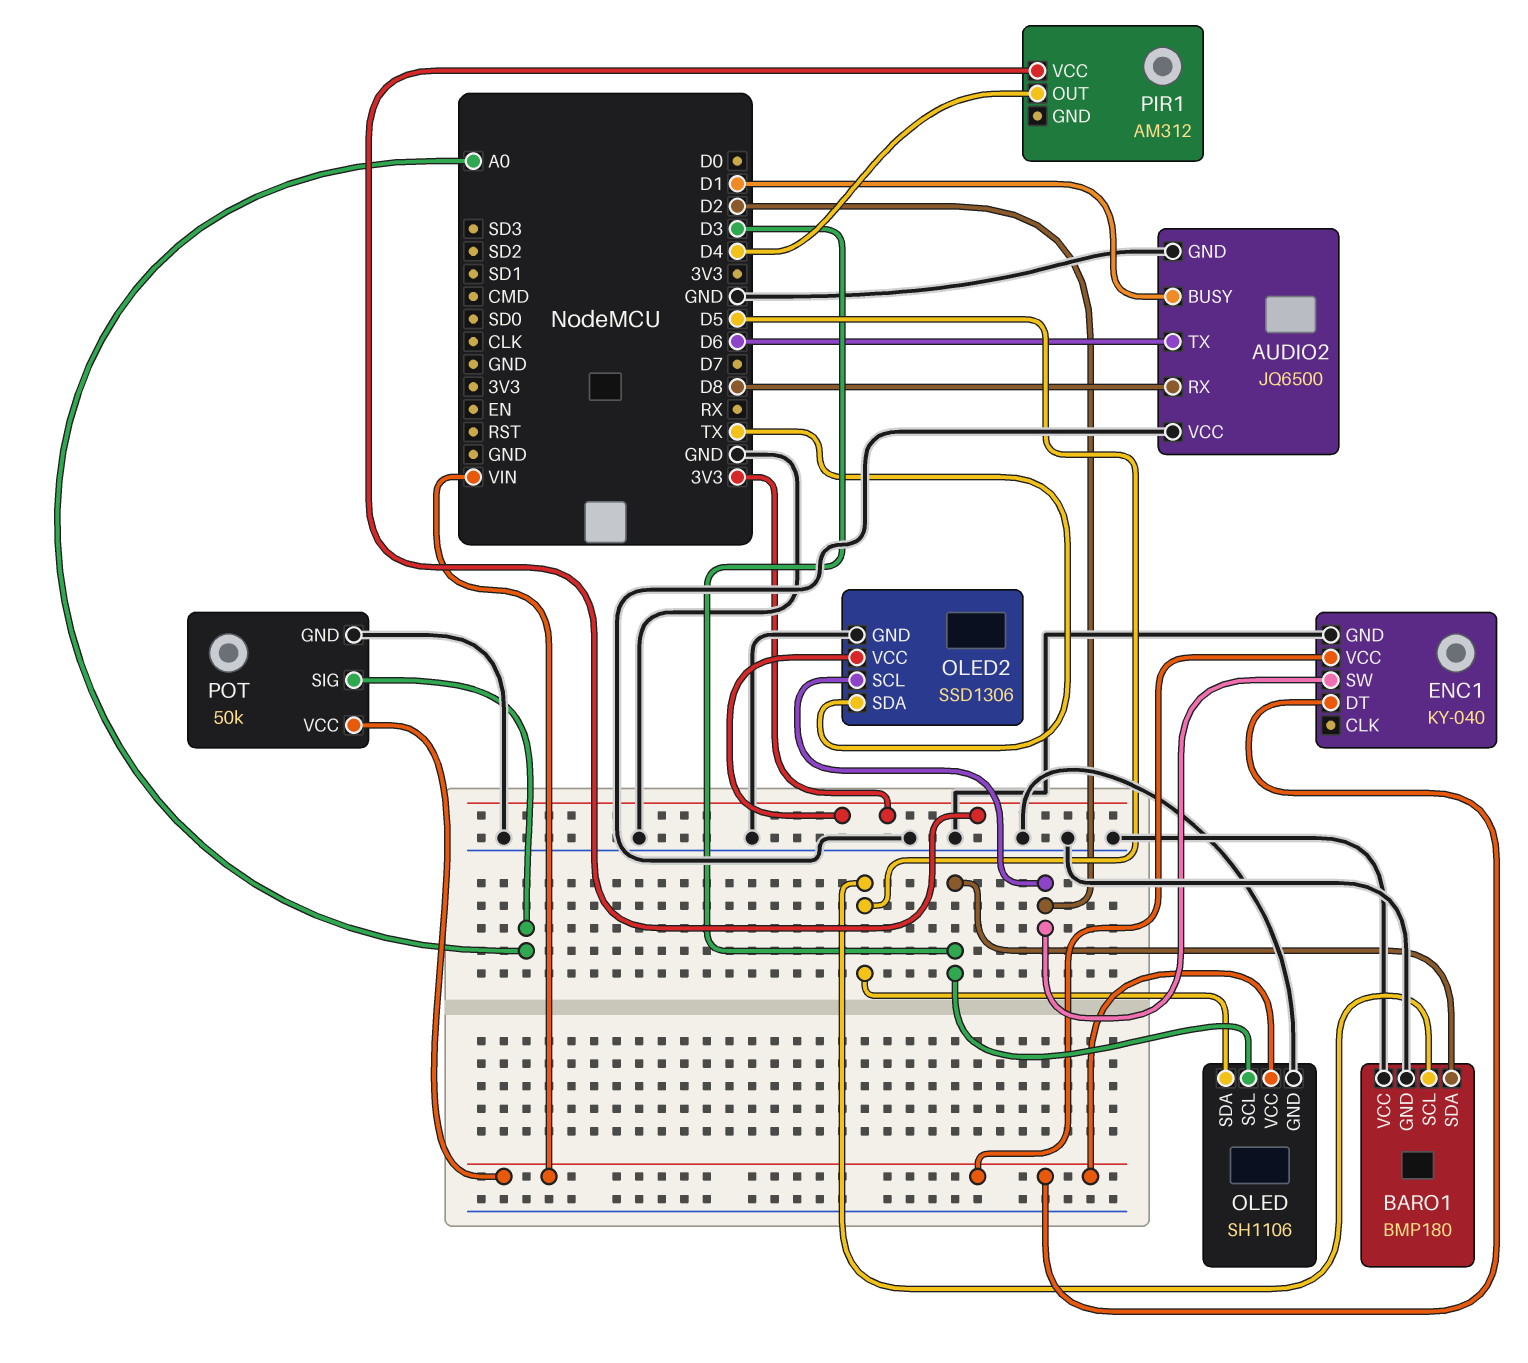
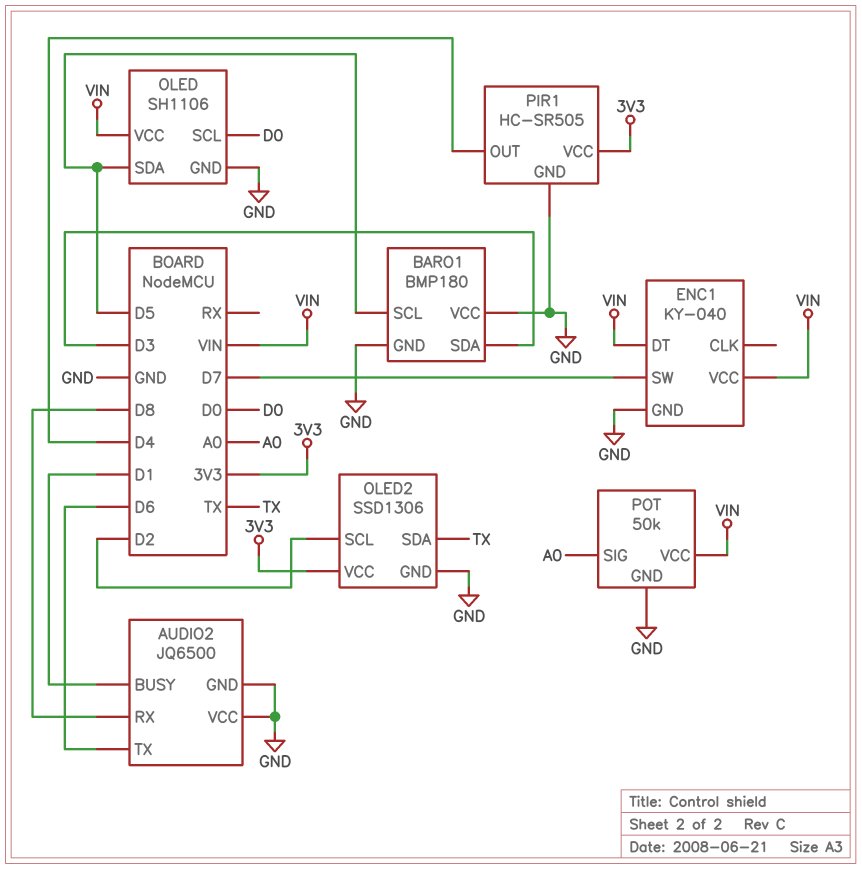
ENC1 pin SW: D2 -> D7
OLED pin SCL: D3 -> D0
PIR1: AM312 -> HC-SR505
PIR1 pin GND: none -> GND

